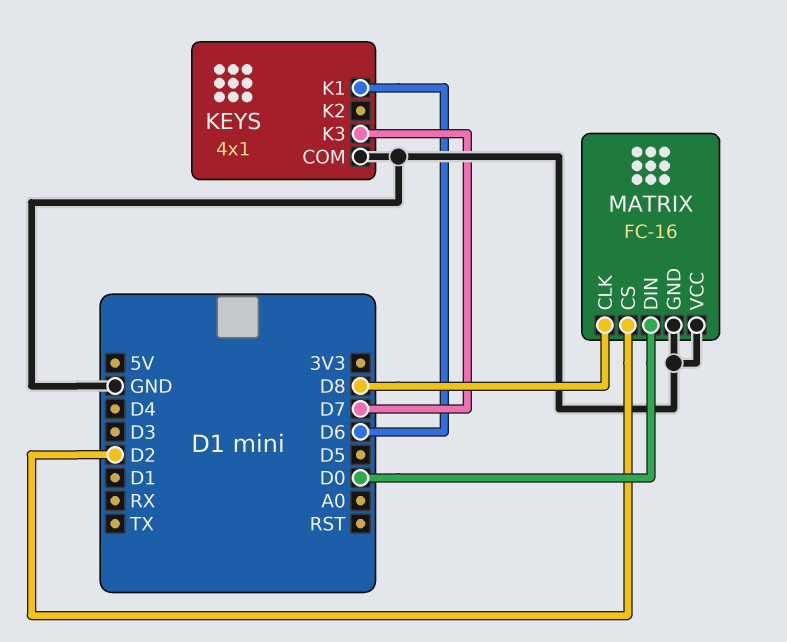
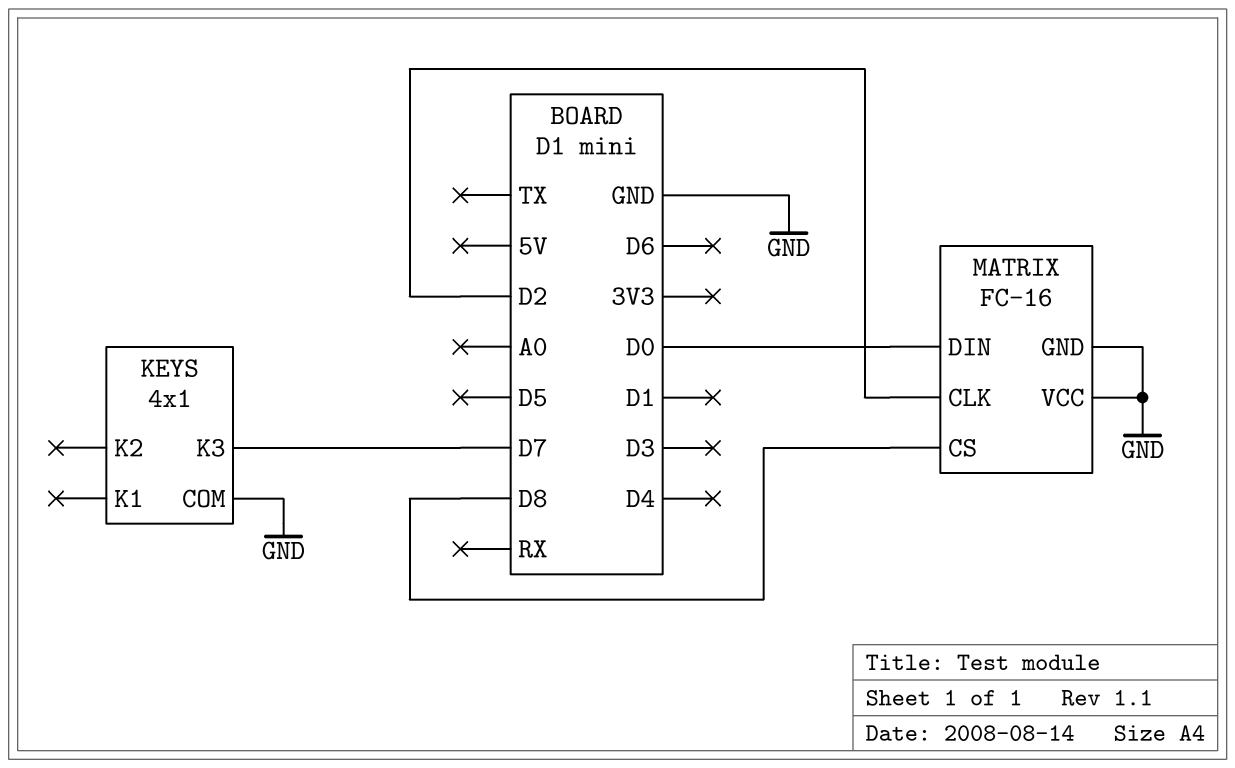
KEYS pin K1: D6 -> none
MATRIX pin CLK: D8 -> D2
MATRIX pin CS: D2 -> D8

